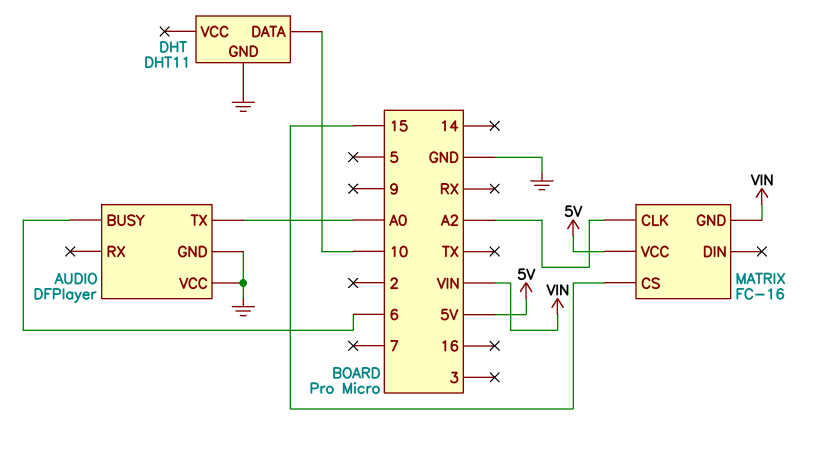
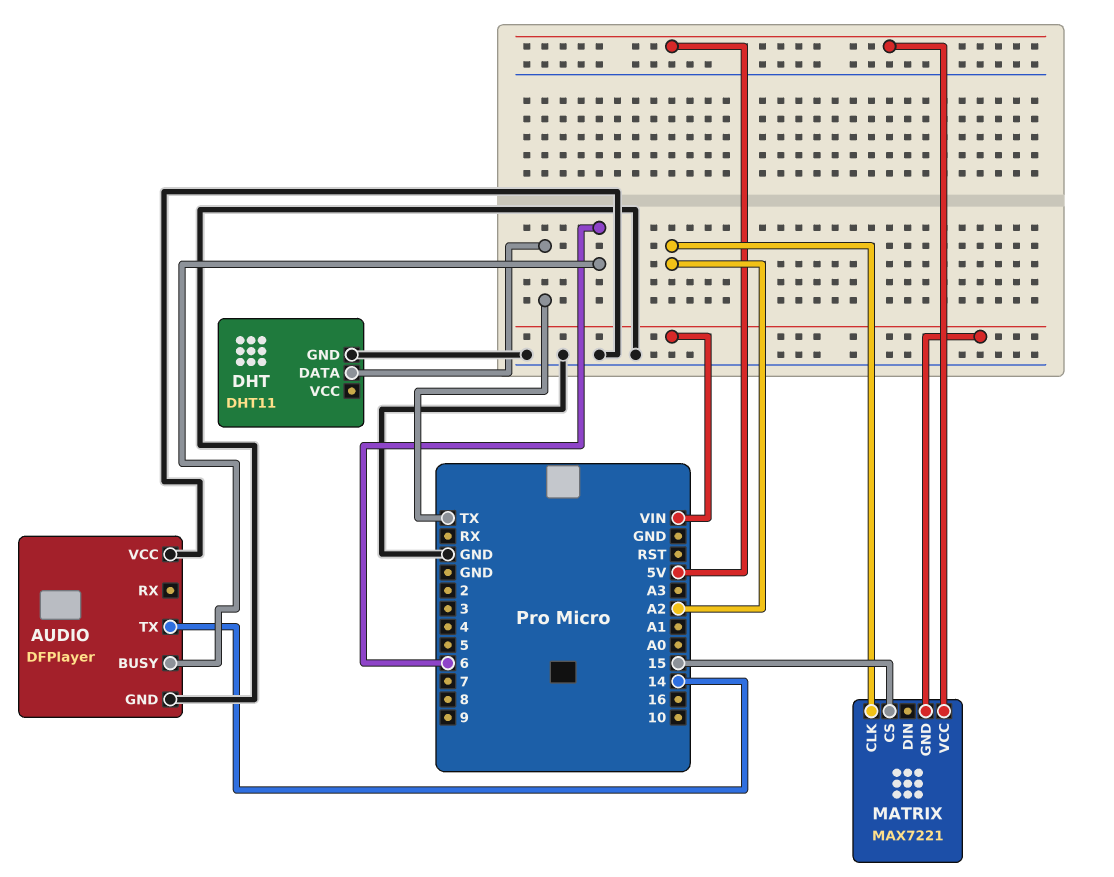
AUDIO pin TX: A0 -> 14
DHT pin DATA: 10 -> TX
MATRIX: FC-16 -> MAX7221

